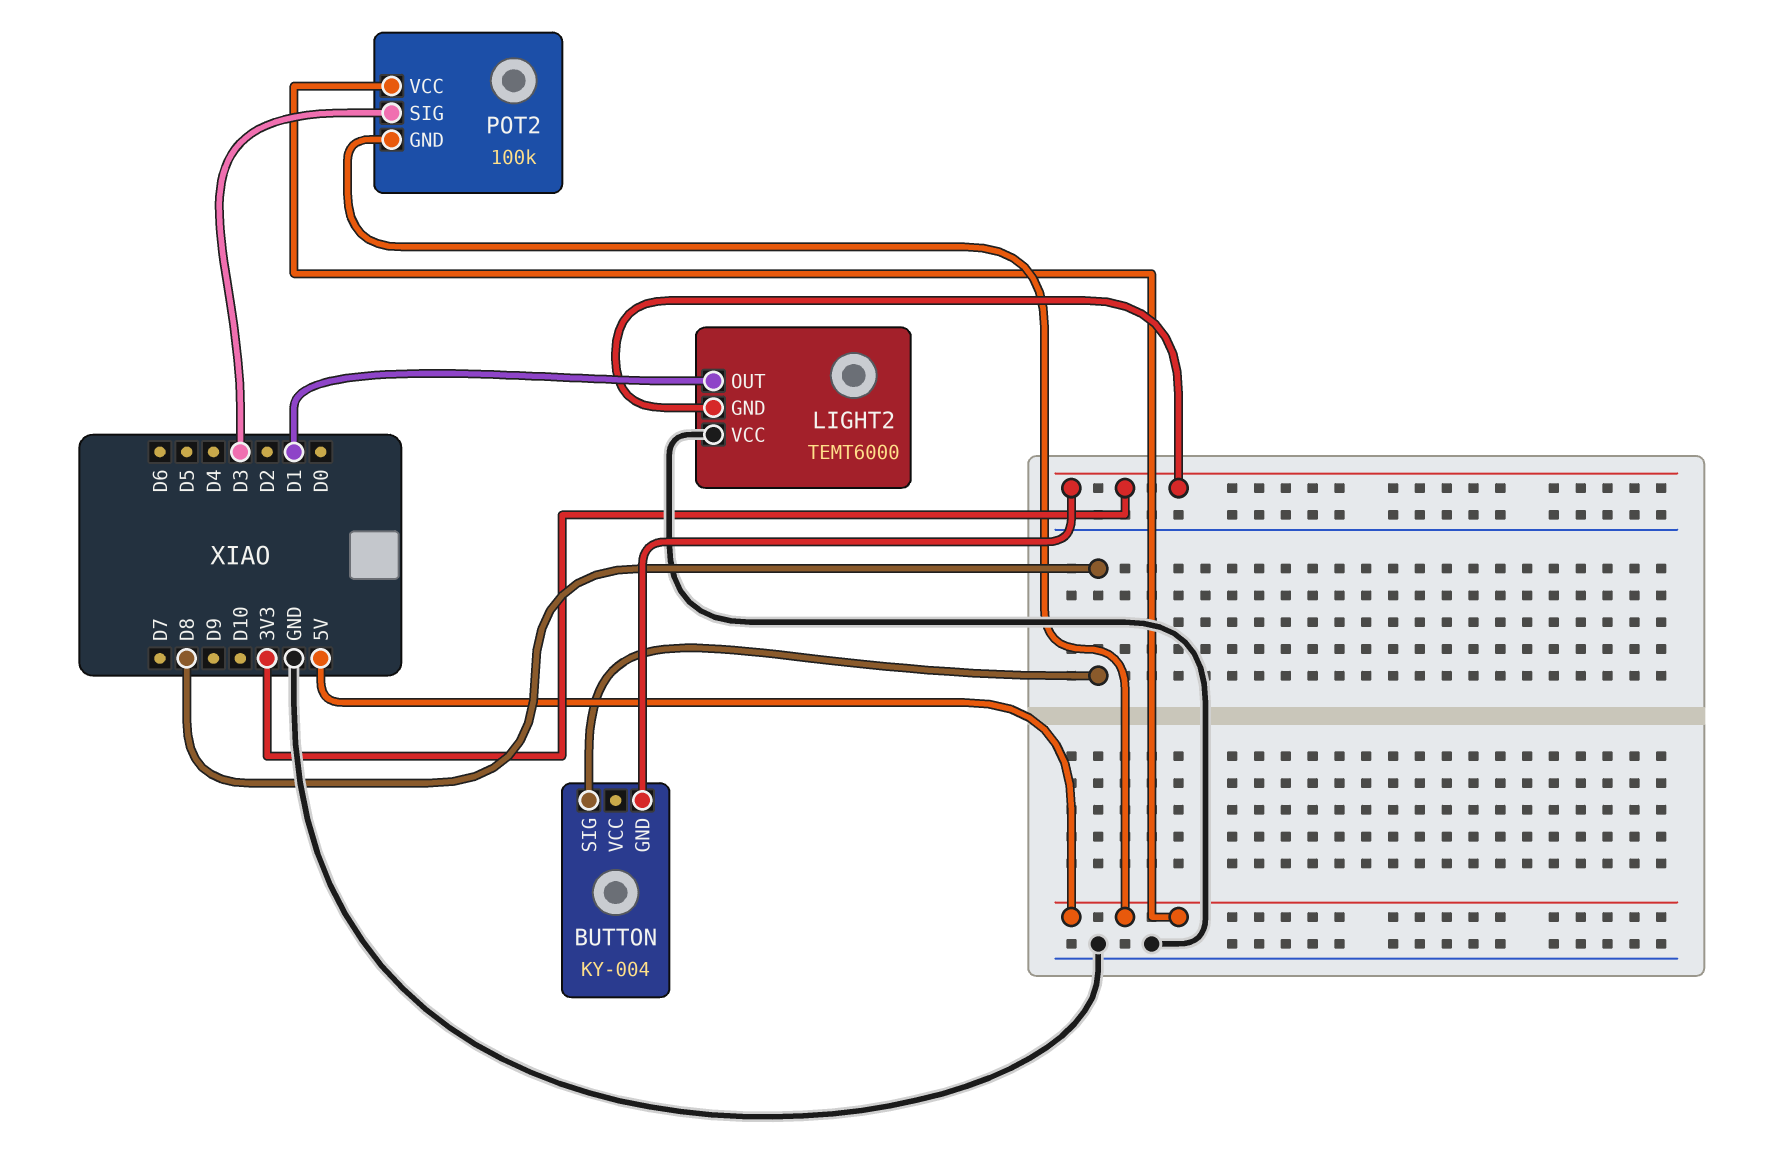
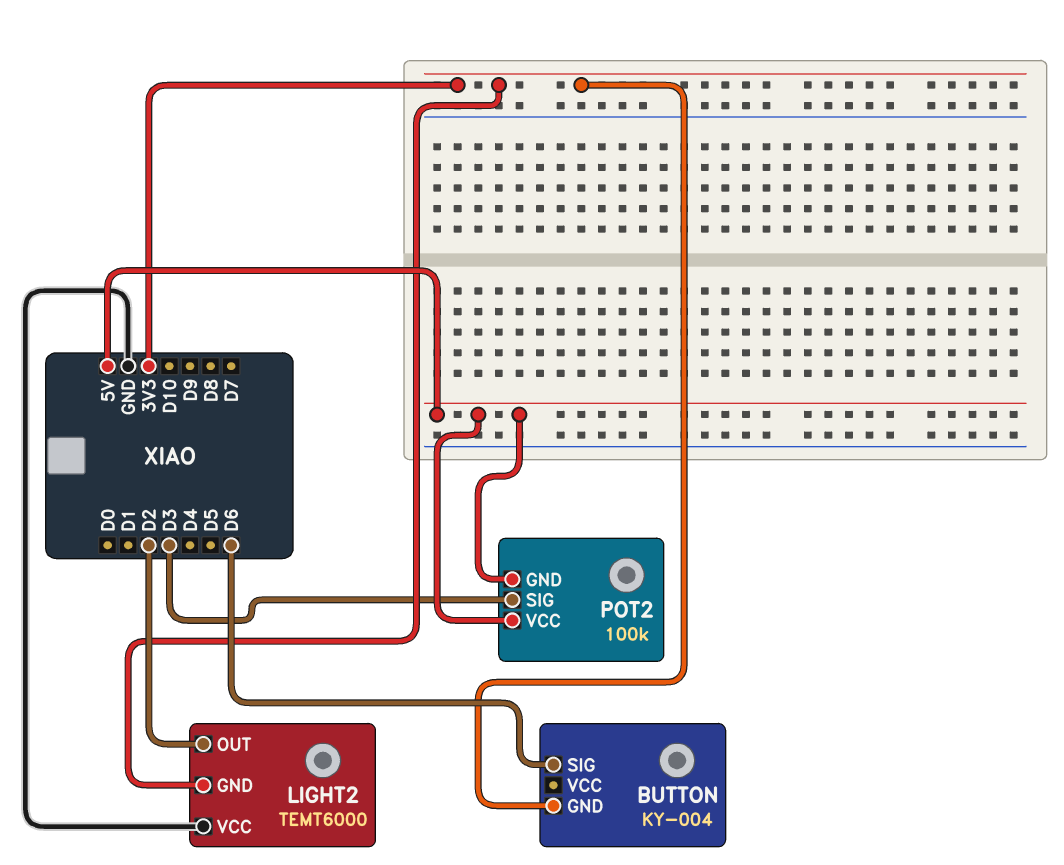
BUTTON pin SIG: D8 -> D6
LIGHT2 pin OUT: D1 -> D2

